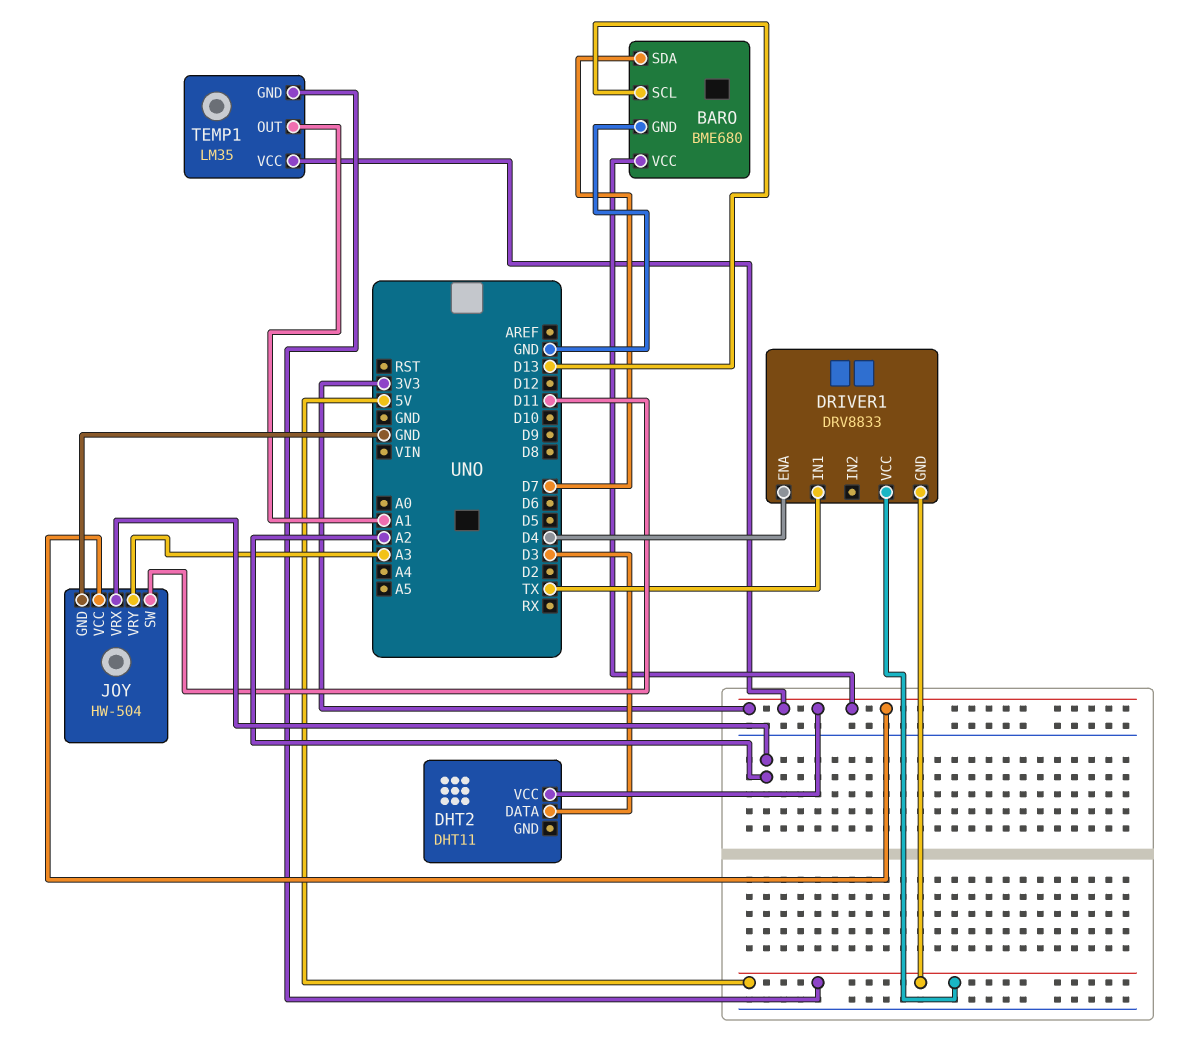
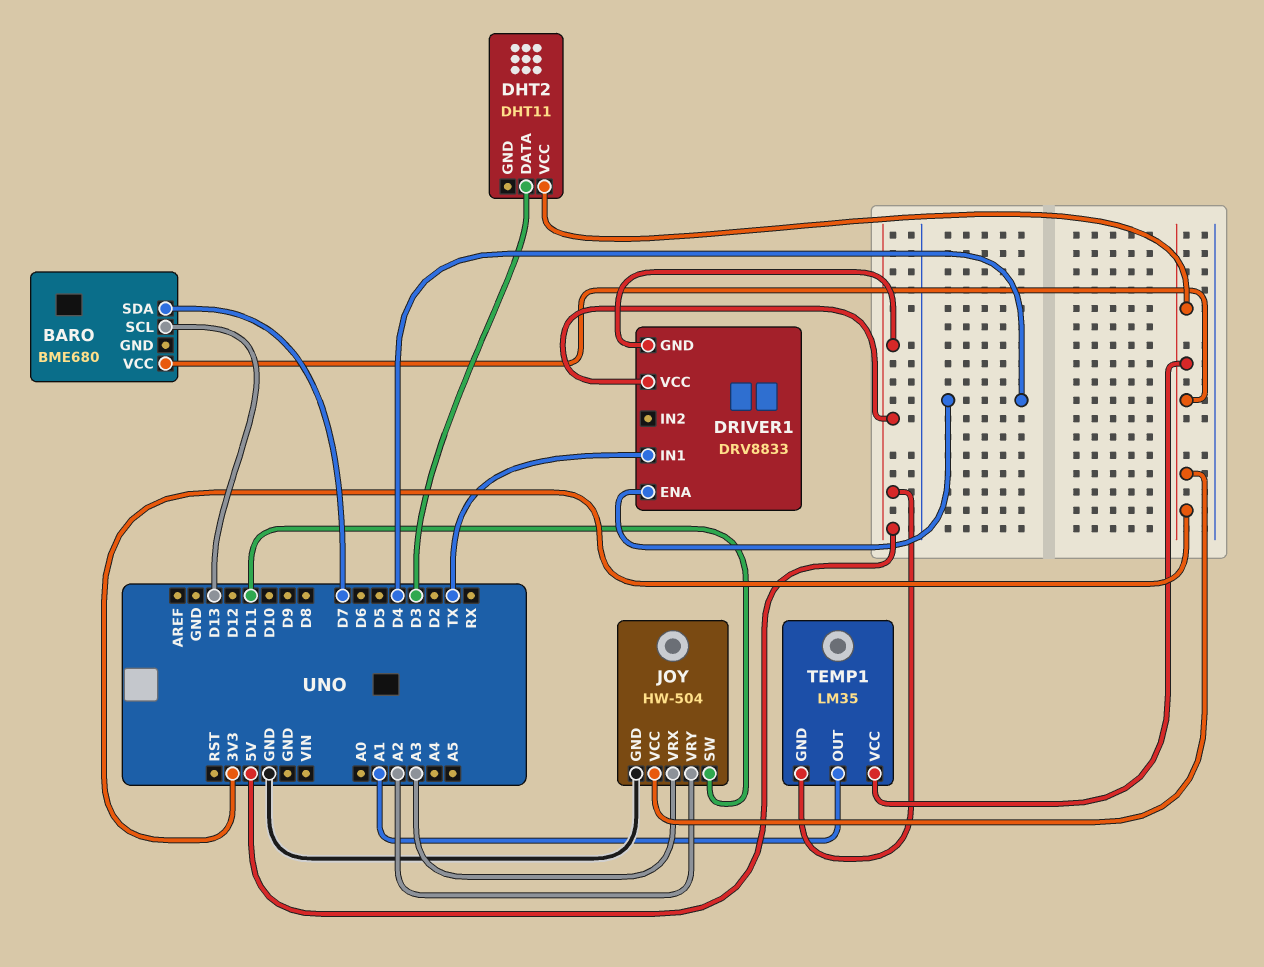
BARO pin GND: GND -> none
JOY pin VRX: A2 -> A3
JOY pin VRY: A3 -> A2

